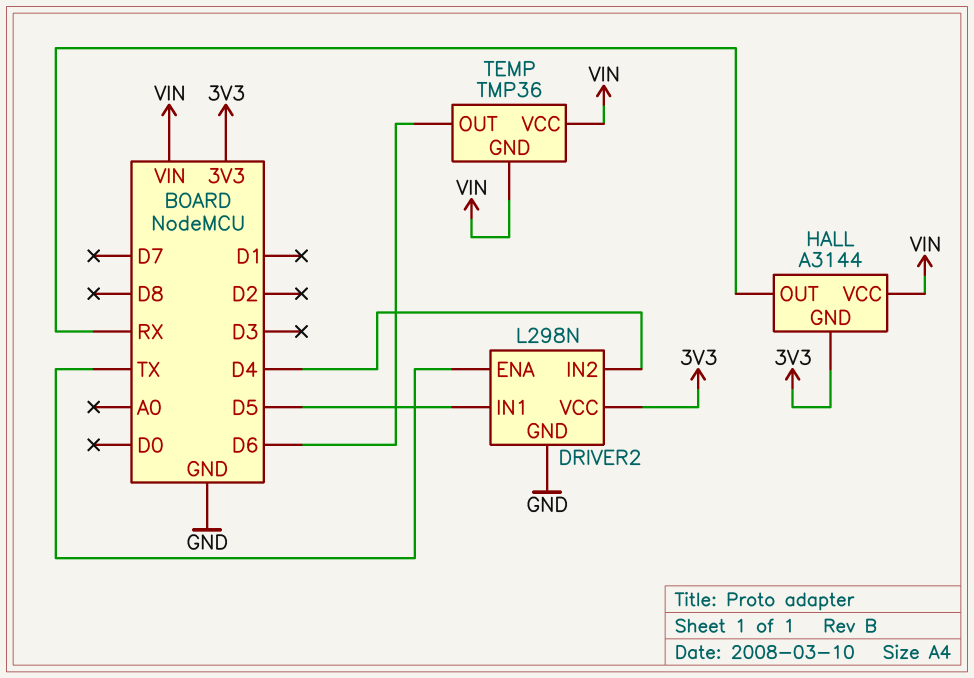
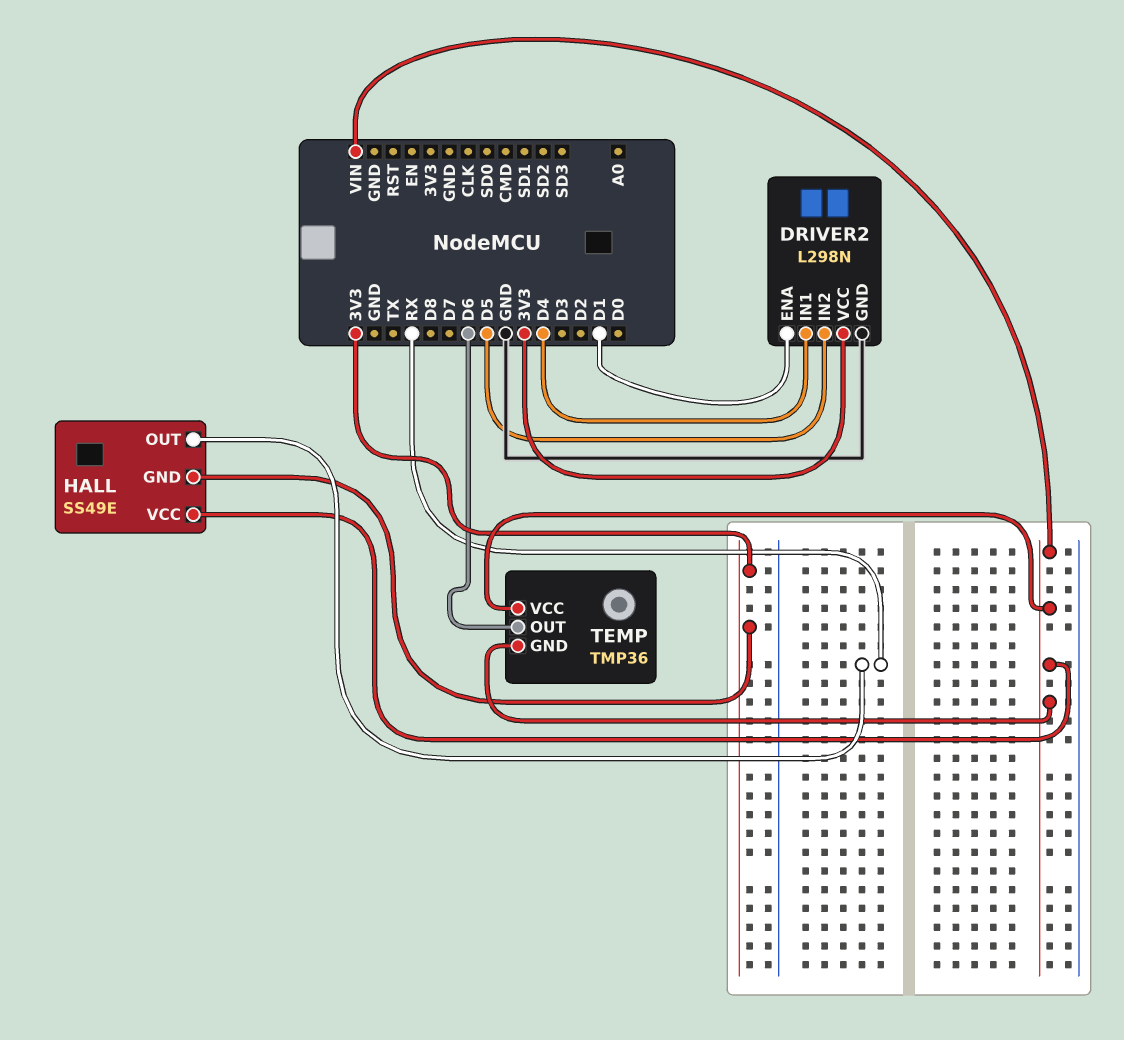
DRIVER2 pin ENA: TX -> D1
DRIVER2 pin IN1: D5 -> D4
DRIVER2 pin IN2: D4 -> D5
HALL: A3144 -> SS49E

